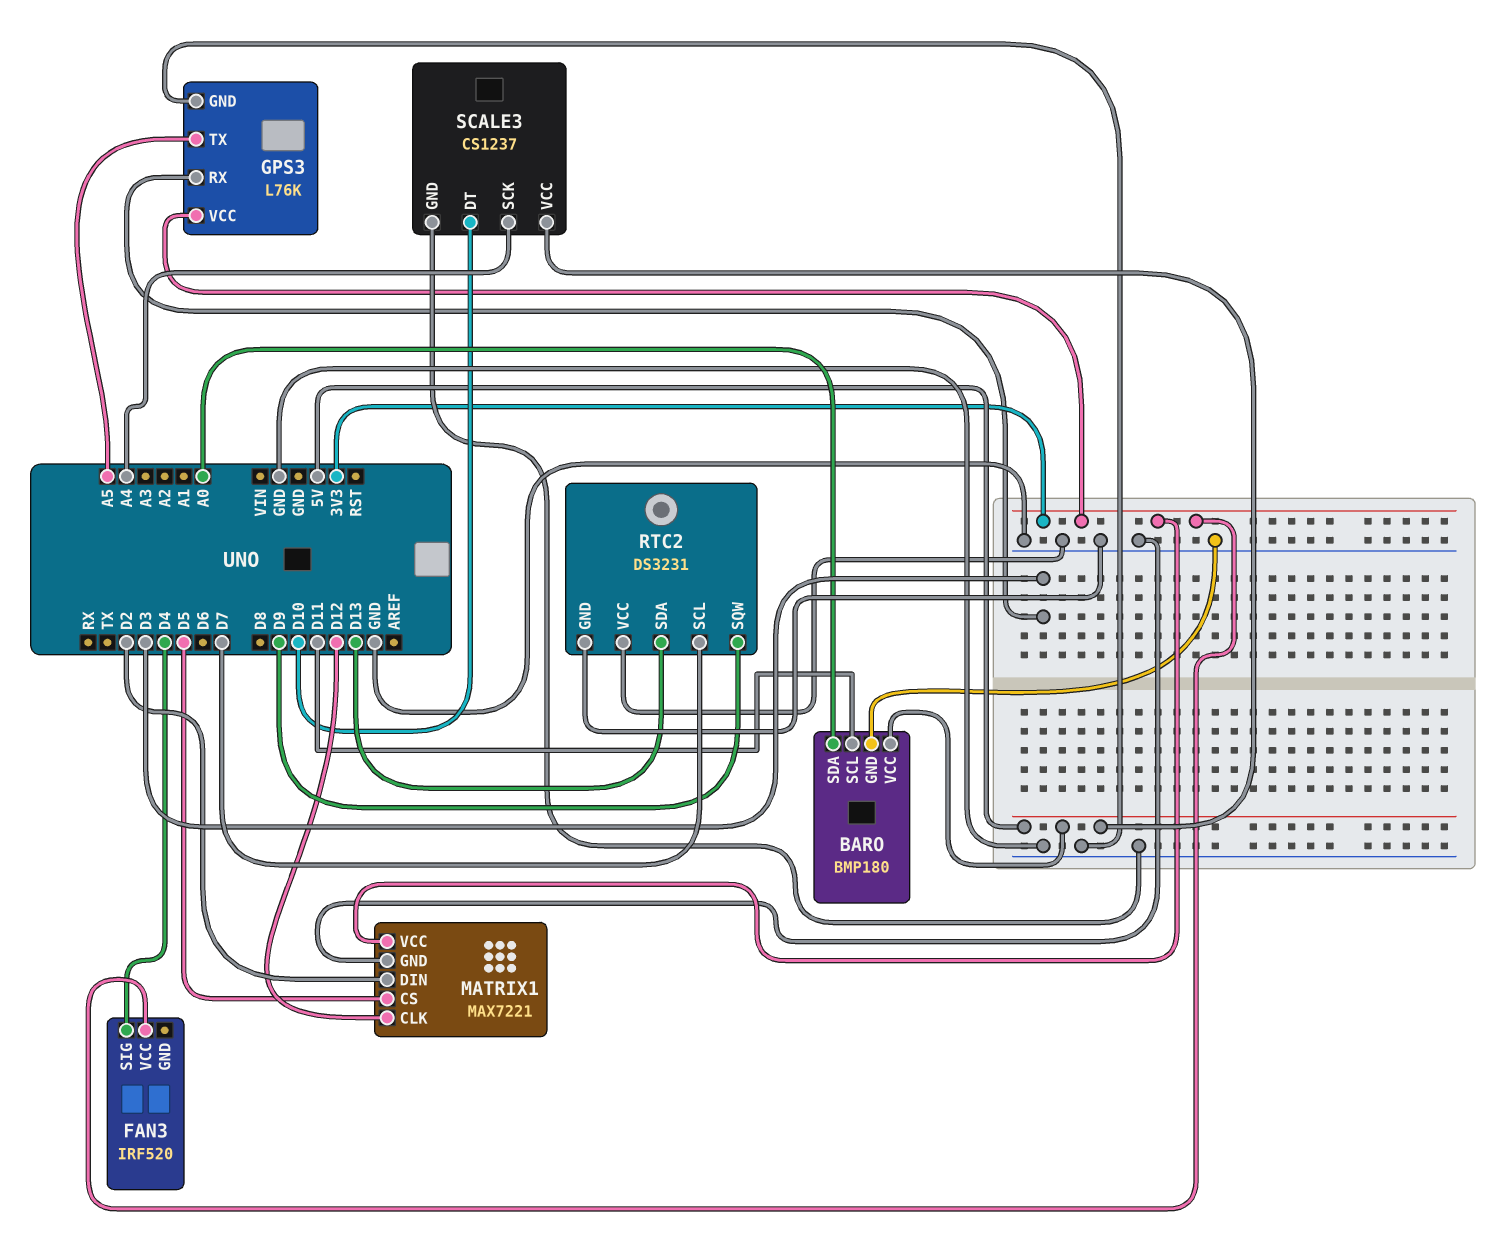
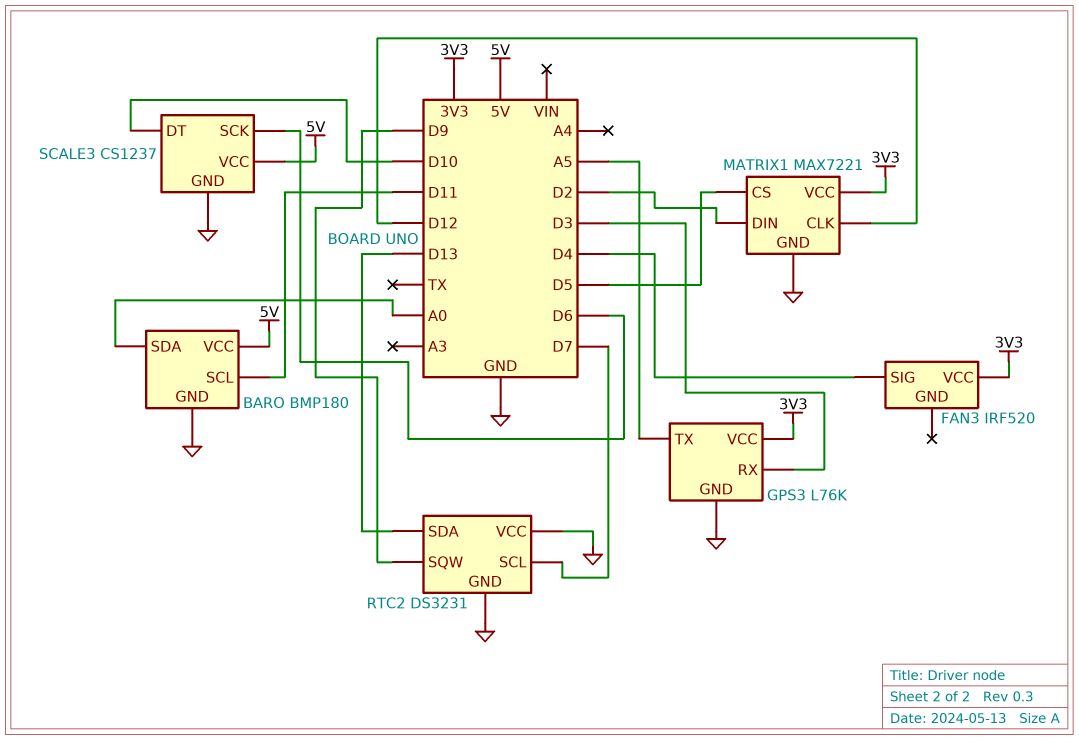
SCALE3 pin SCK: A4 -> D6

